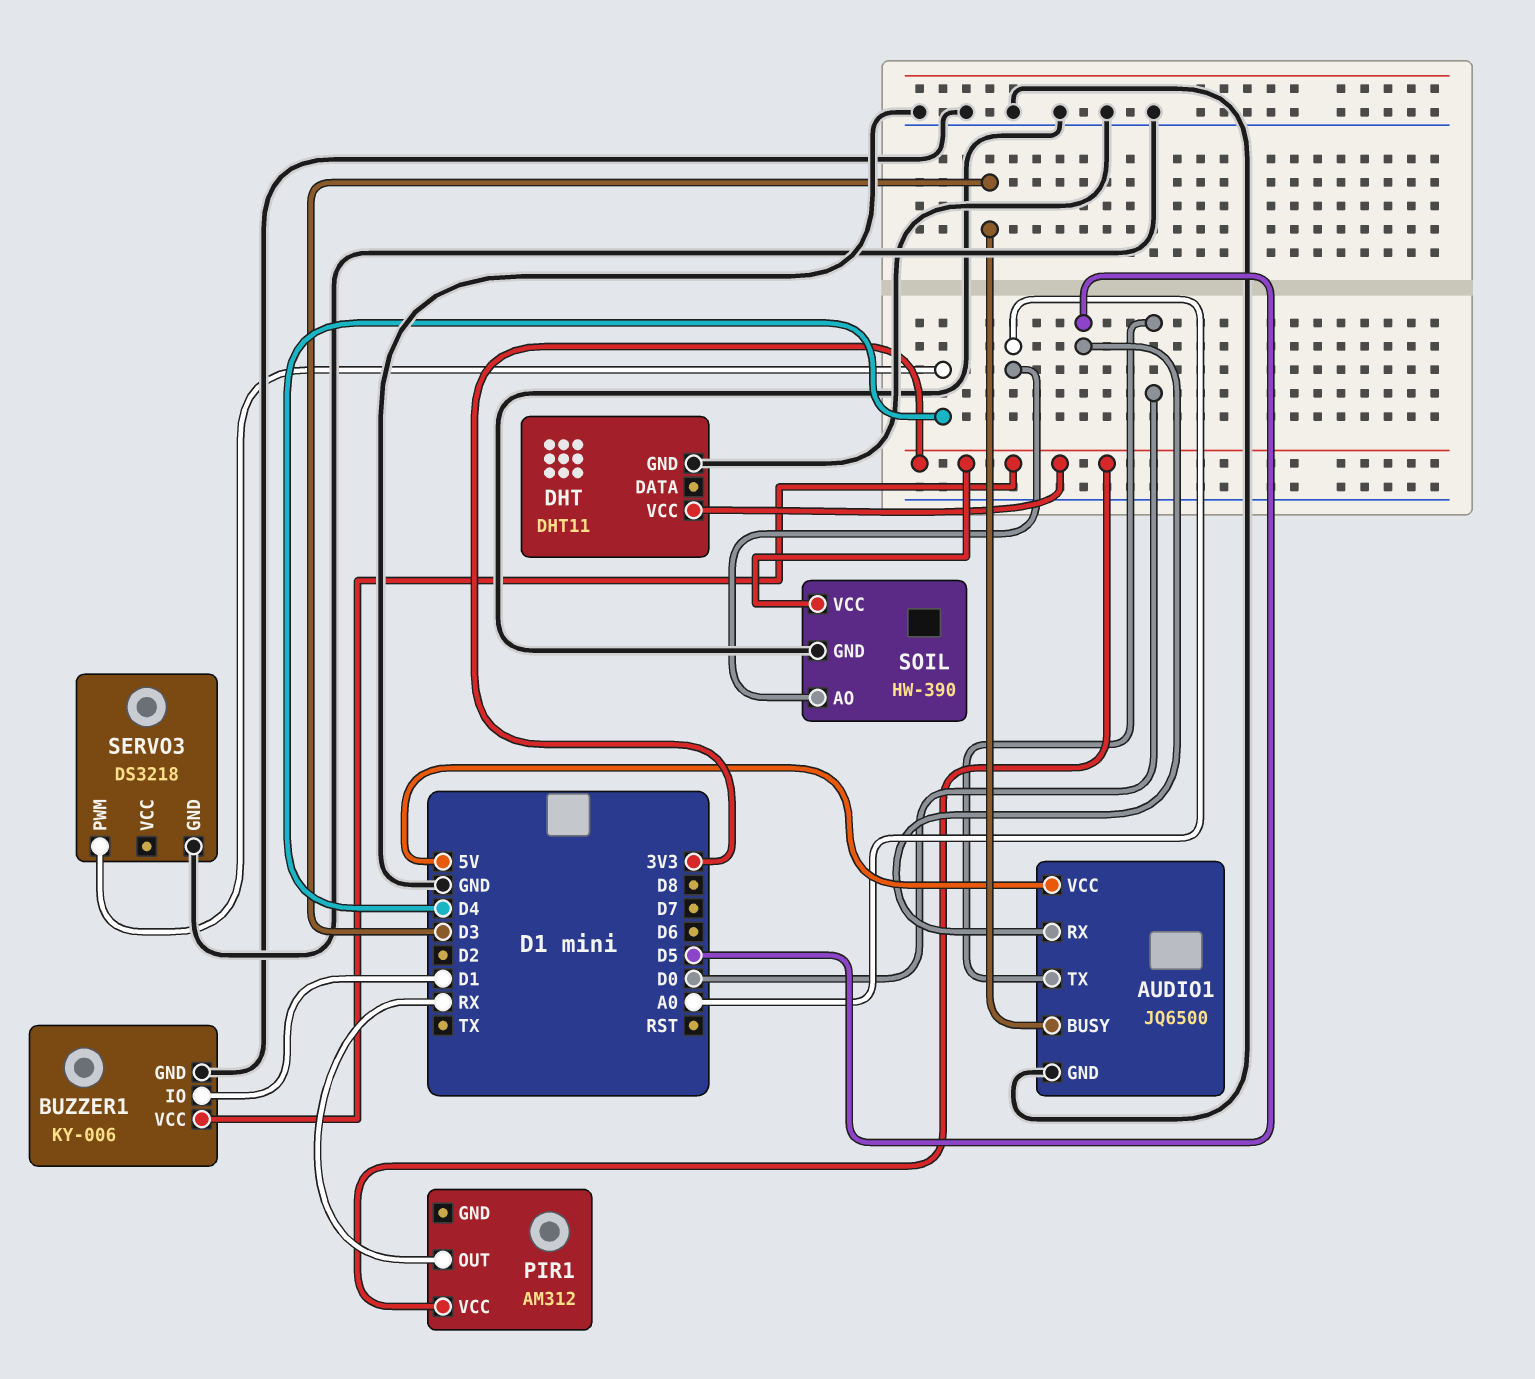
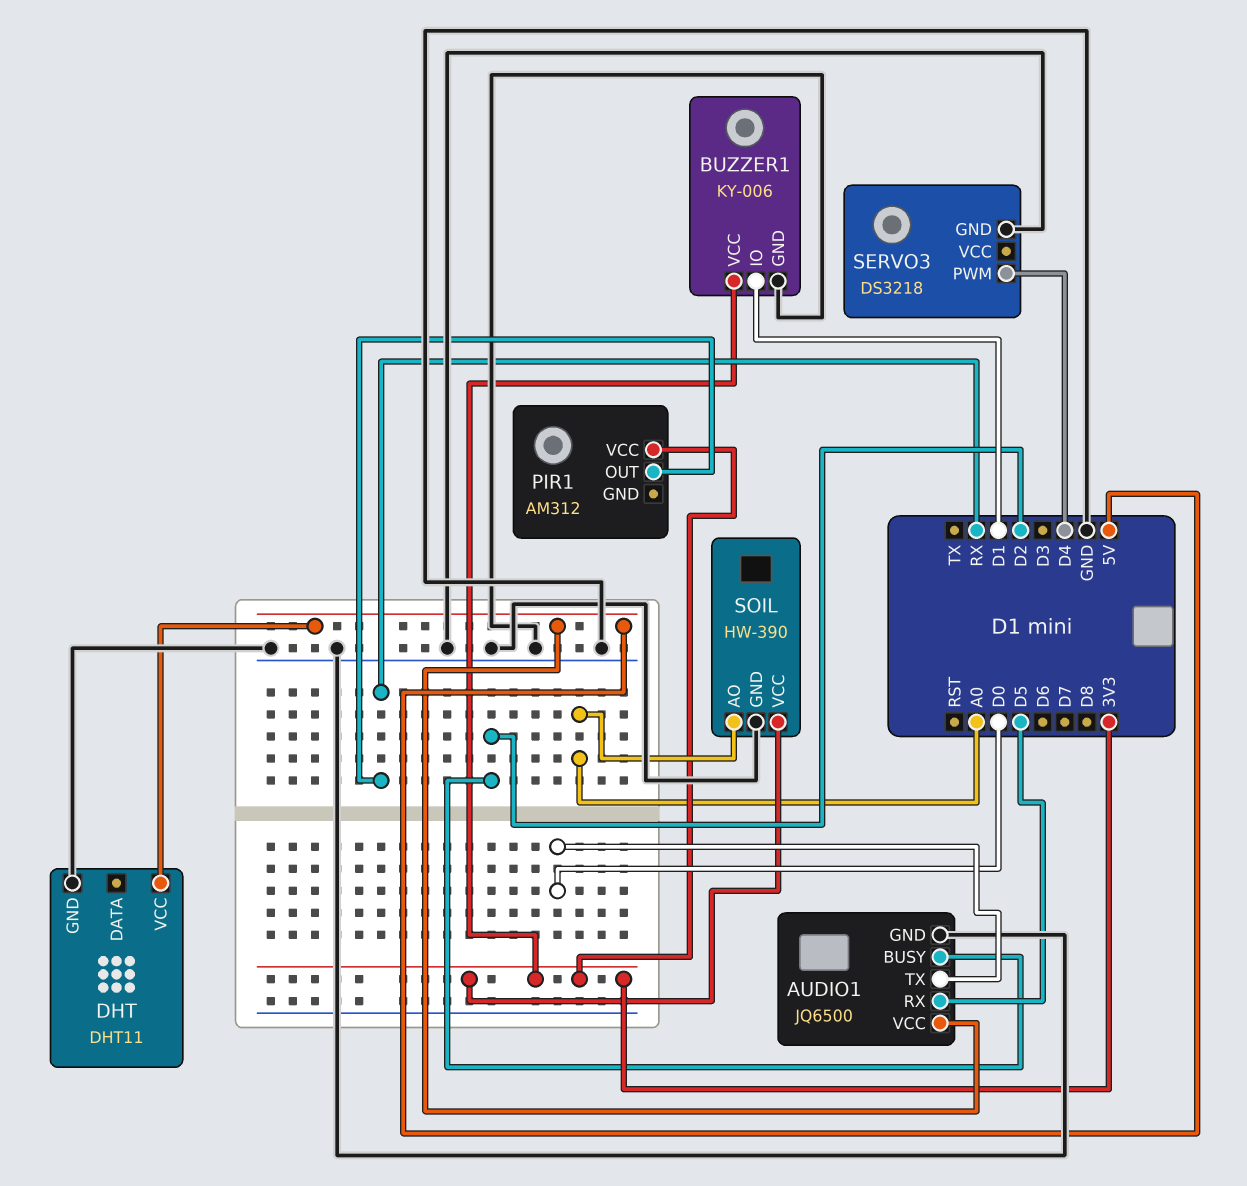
AUDIO1 pin BUSY: D3 -> D2
DHT pin VCC: 3V3 -> 5V

